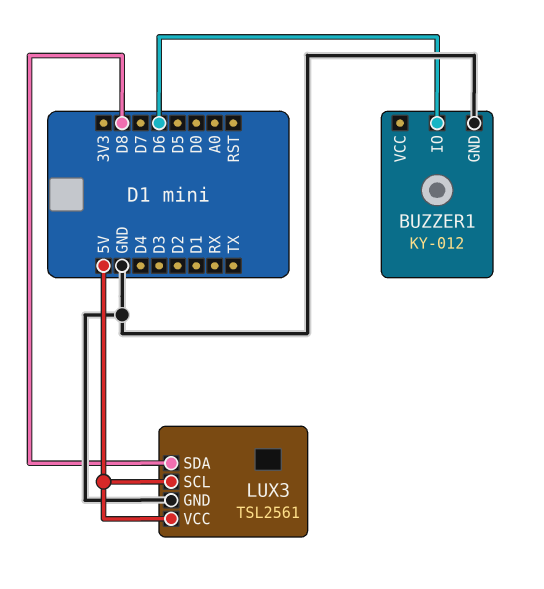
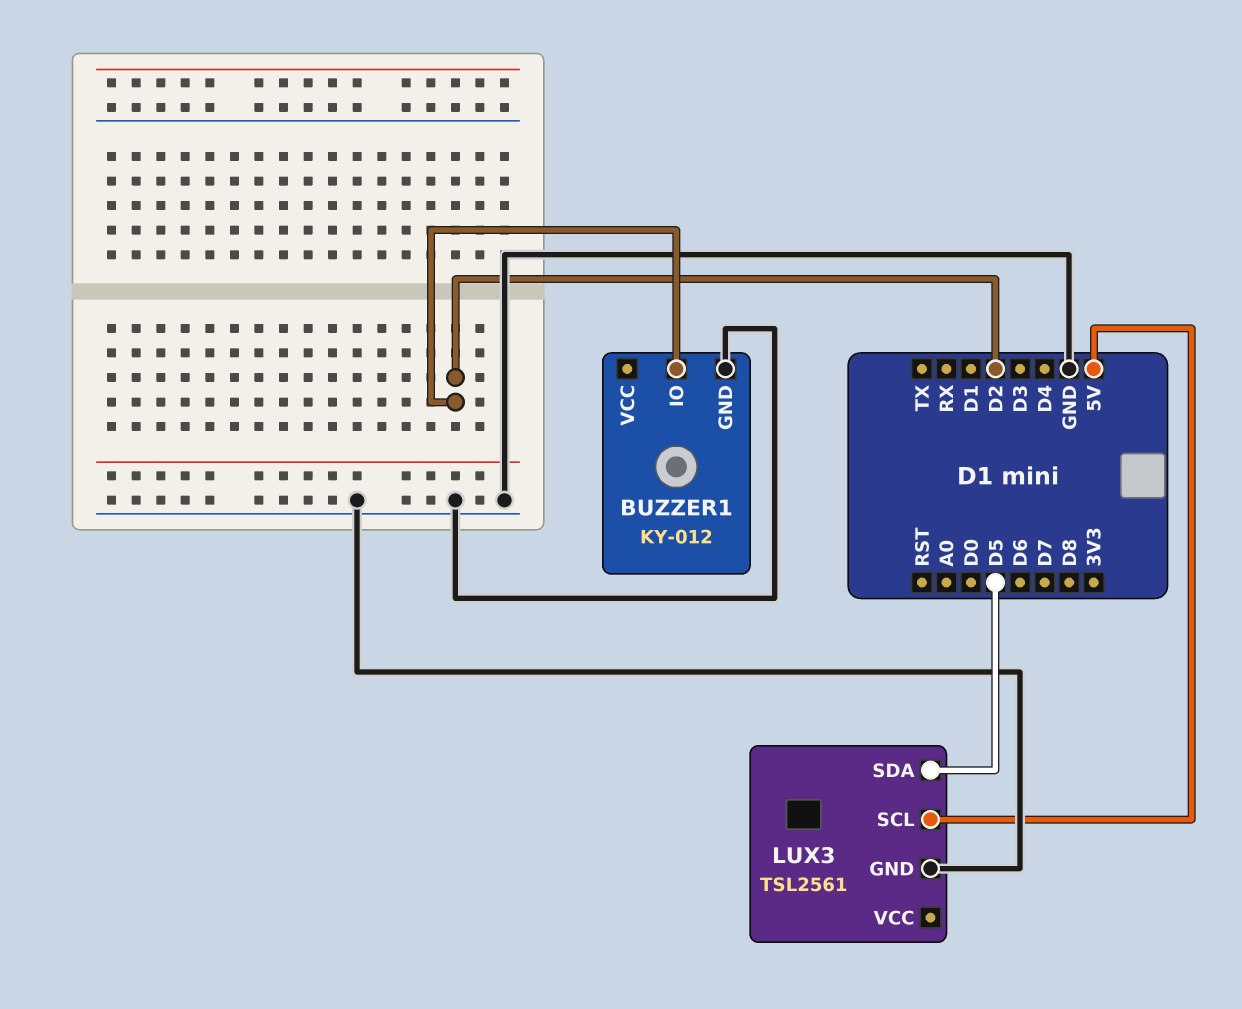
BUZZER1 pin IO: D6 -> D2
LUX3 pin SDA: D8 -> D5
LUX3 pin VCC: 5V -> none

